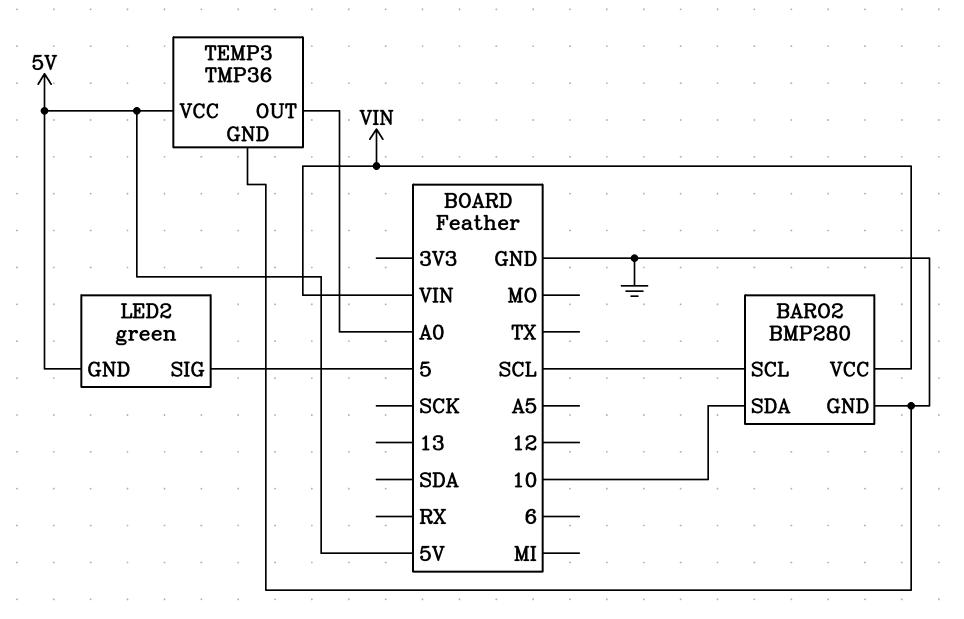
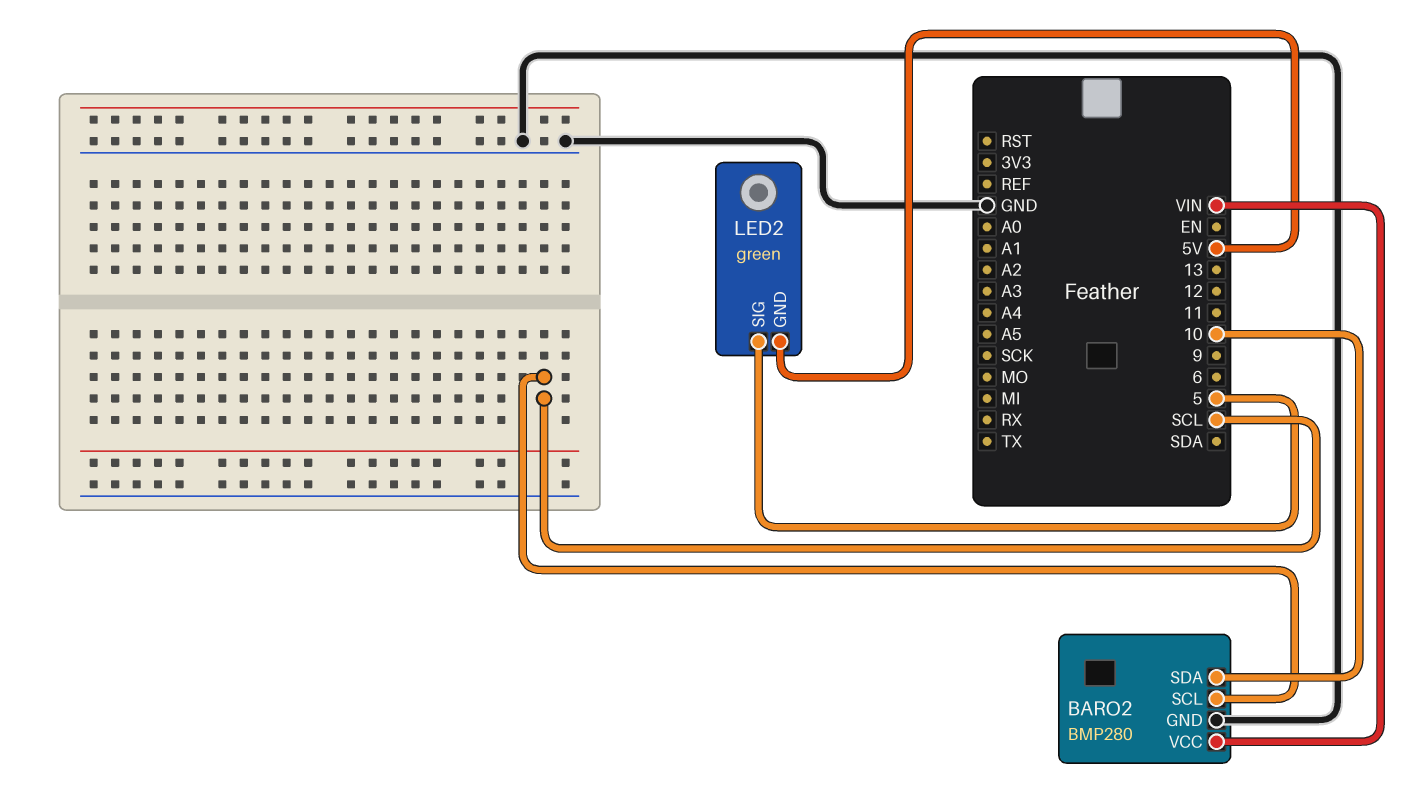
TEMP3: TMP36 -> none
TEMP3 pin GND: GND -> none
TEMP3 pin OUT: A0 -> none
TEMP3 pin VCC: 5V -> none

